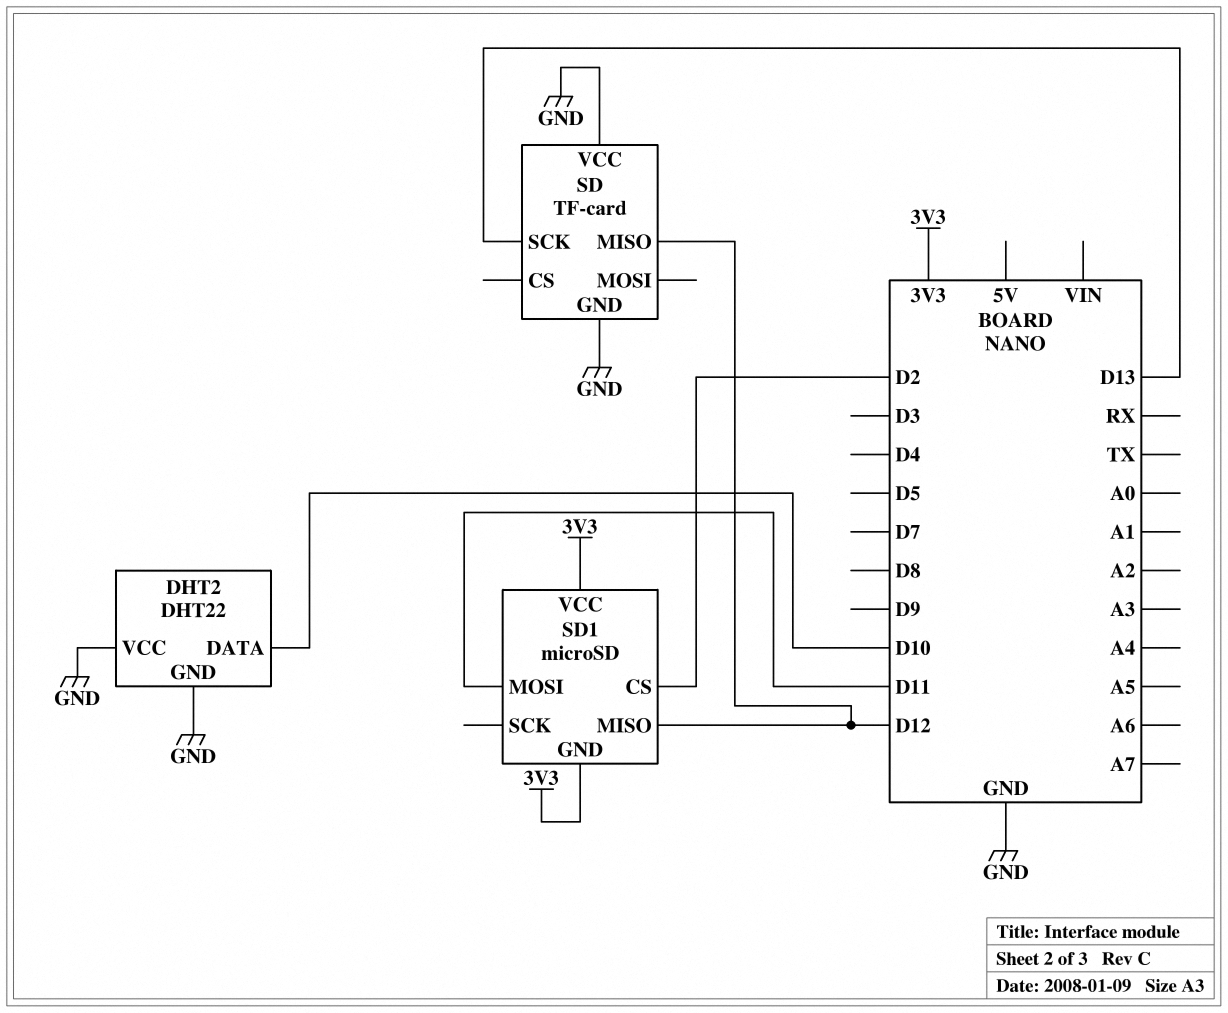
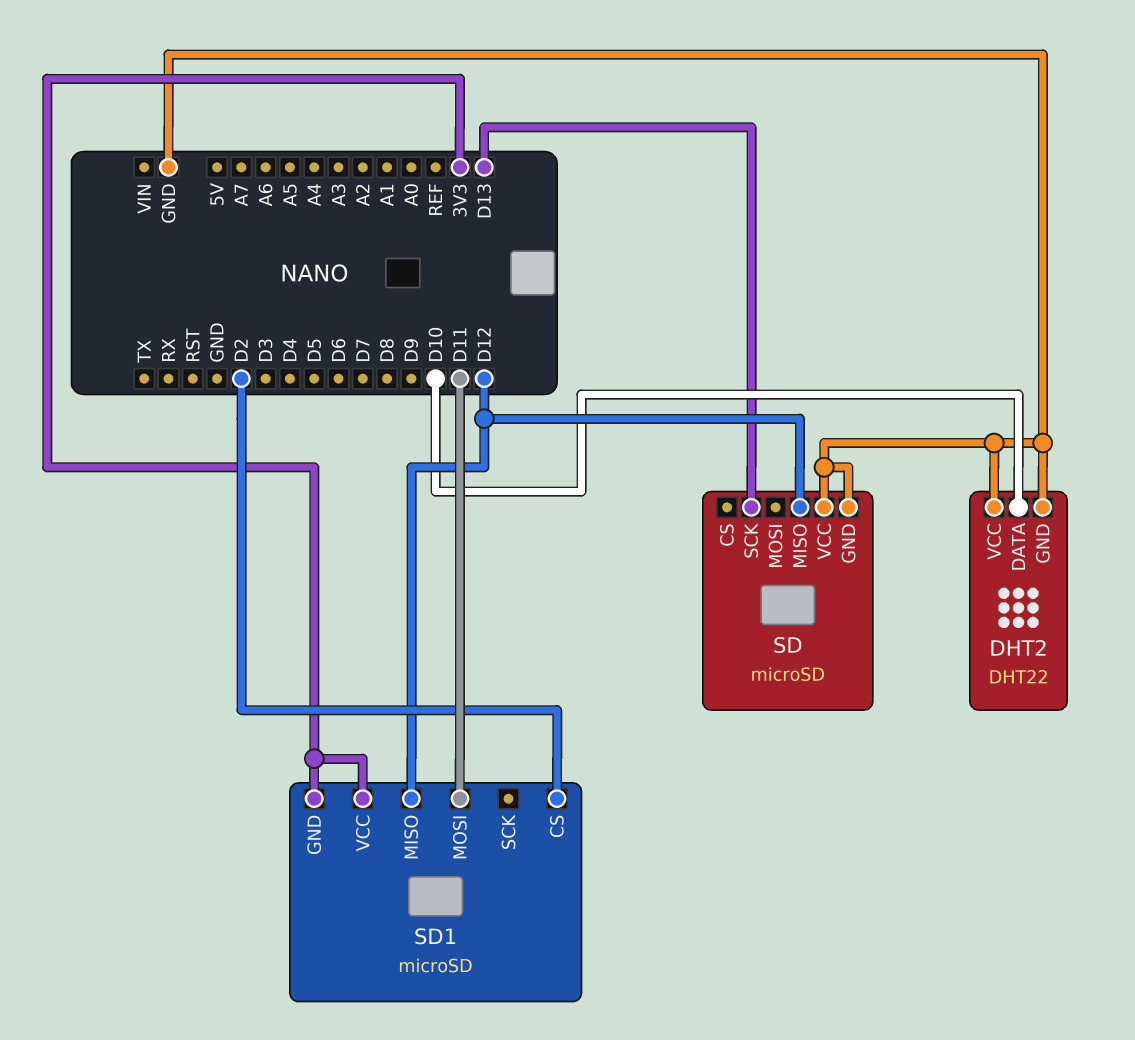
SD: TF-card -> microSD

